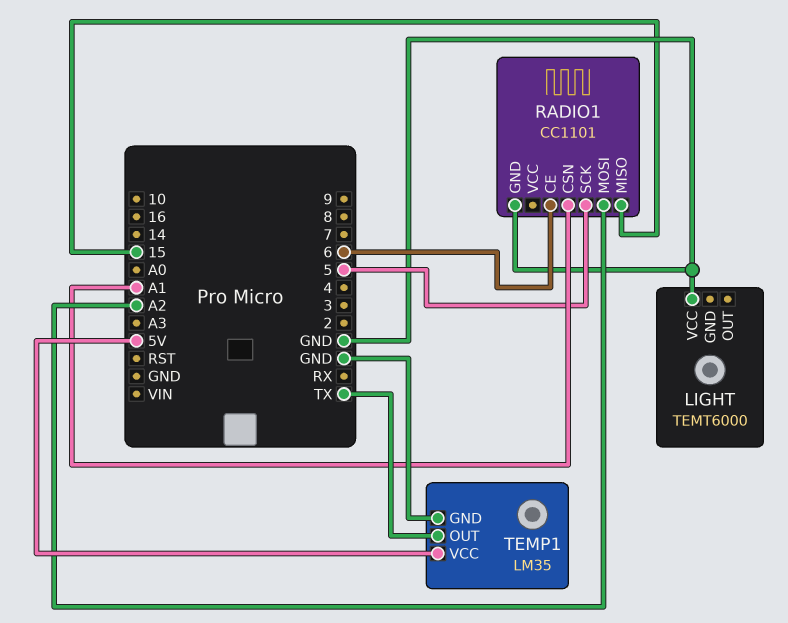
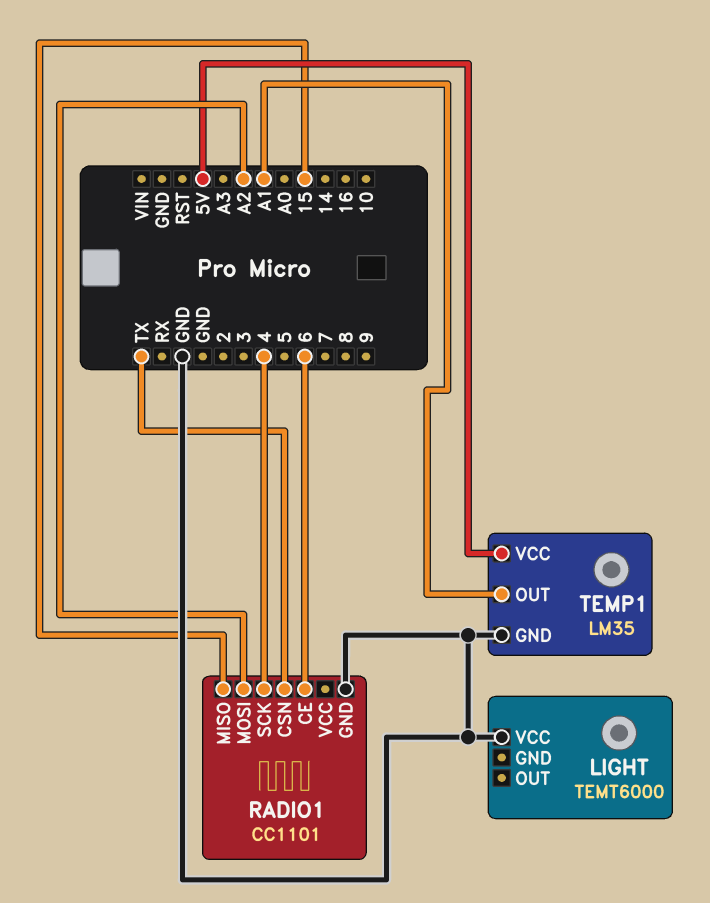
RADIO1 pin CSN: A1 -> TX
RADIO1 pin SCK: 5 -> 4
TEMP1 pin OUT: TX -> A1

